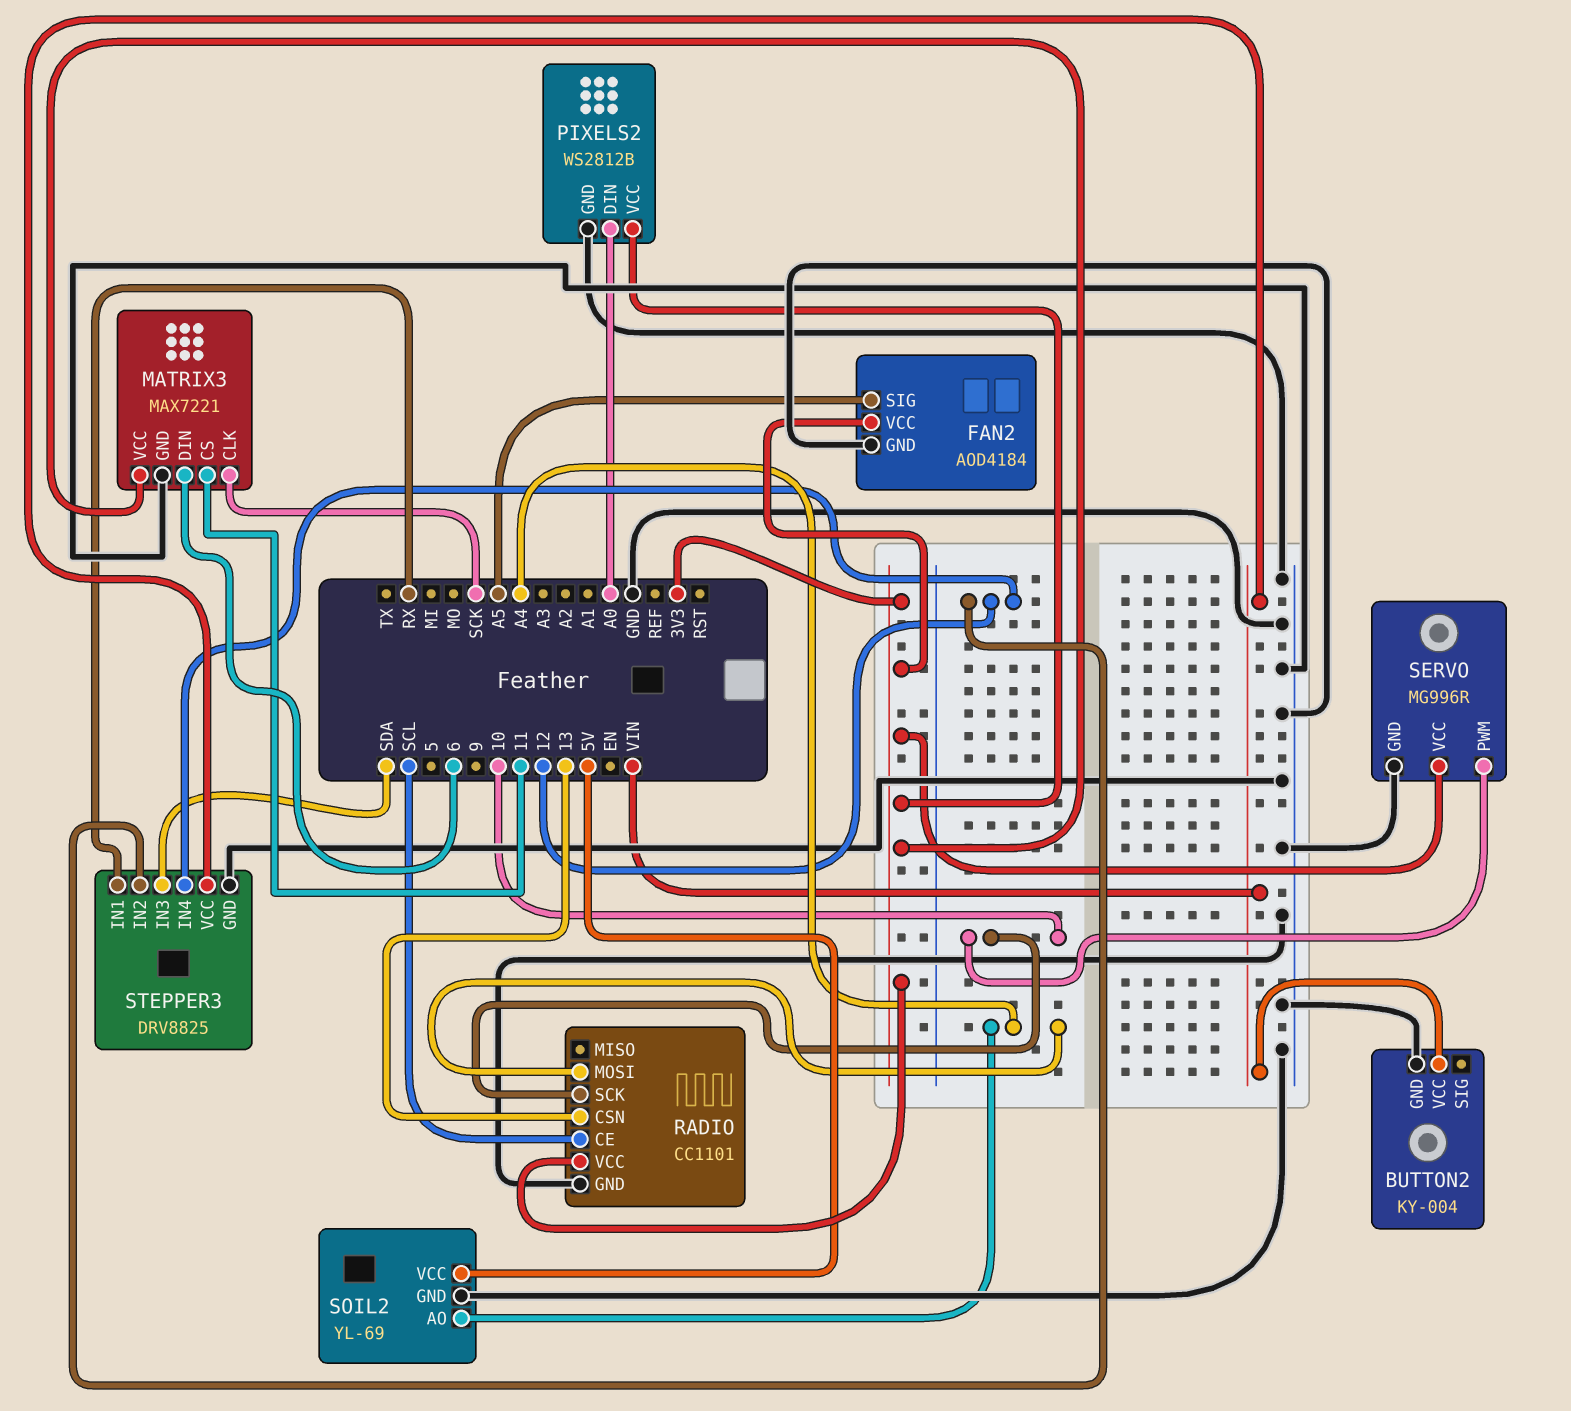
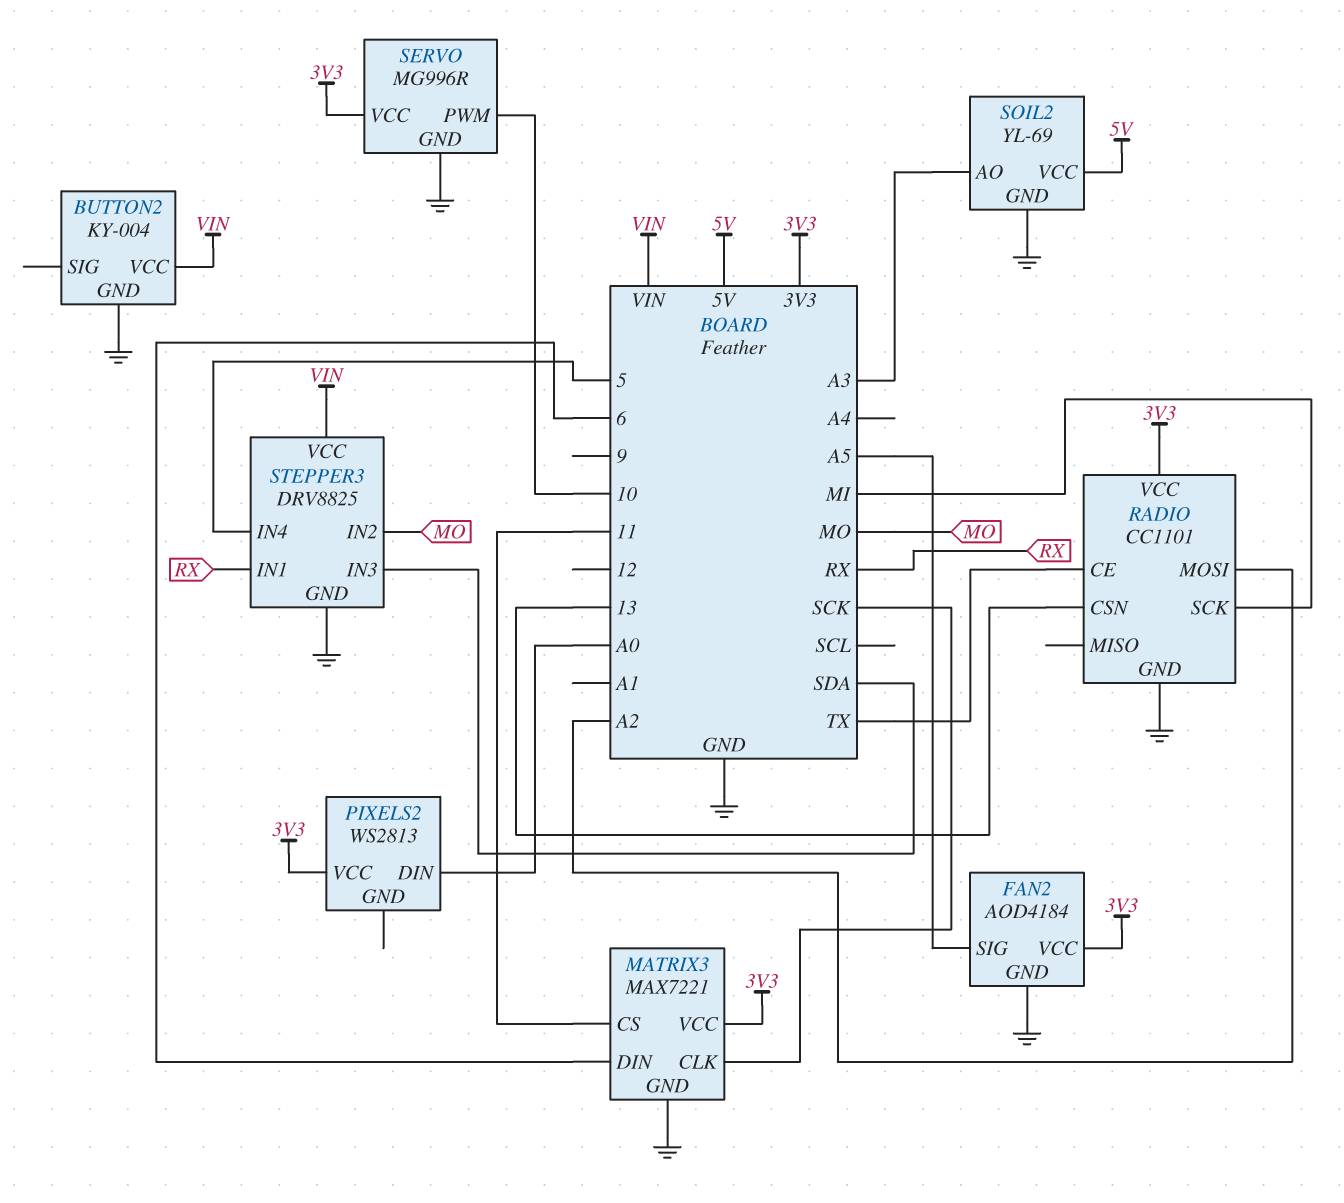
PIXELS2: WS2812B -> WS2813
PIXELS2 pin GND: GND -> none
RADIO pin CE: SCL -> TX
RADIO pin MOSI: A4 -> A2
RADIO pin SCK: 10 -> MI
SOIL2 pin AO: A4 -> A3
STEPPER3 pin IN2: 12 -> MO
STEPPER3 pin IN4: 12 -> 5

